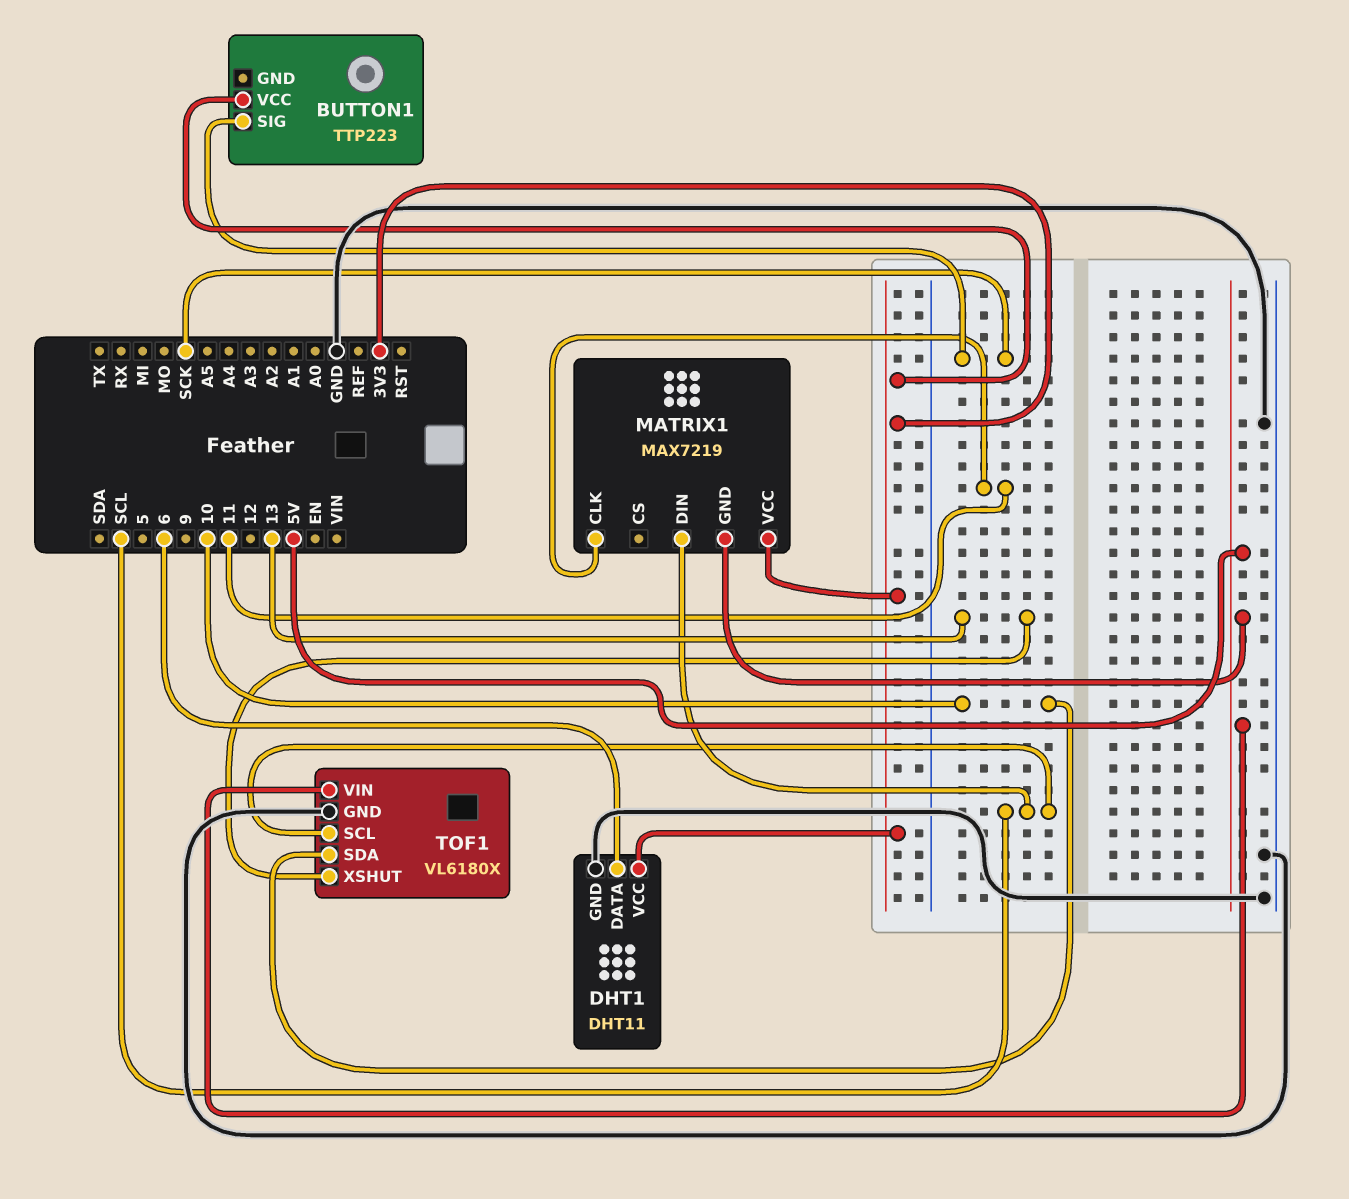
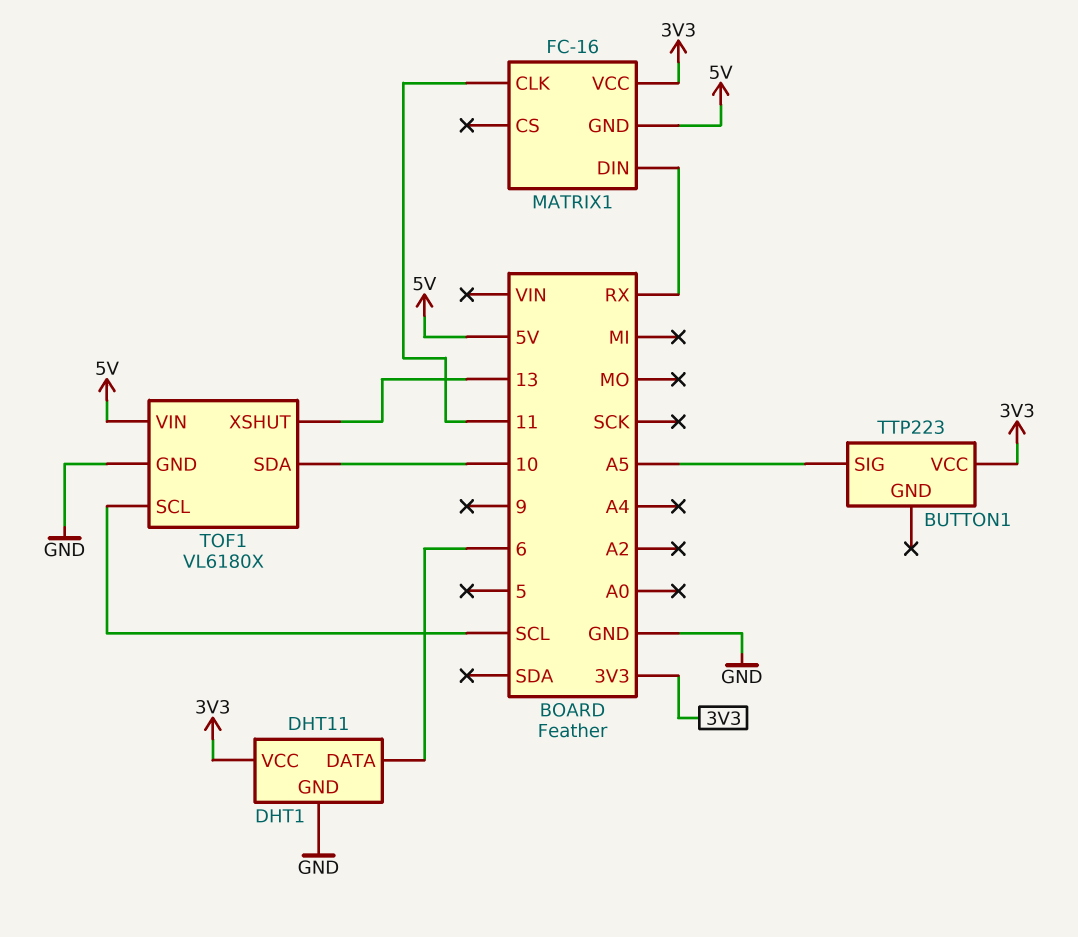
BUTTON1 pin SIG: SCK -> A5
MATRIX1: MAX7219 -> FC-16
MATRIX1 pin DIN: SCL -> RX

